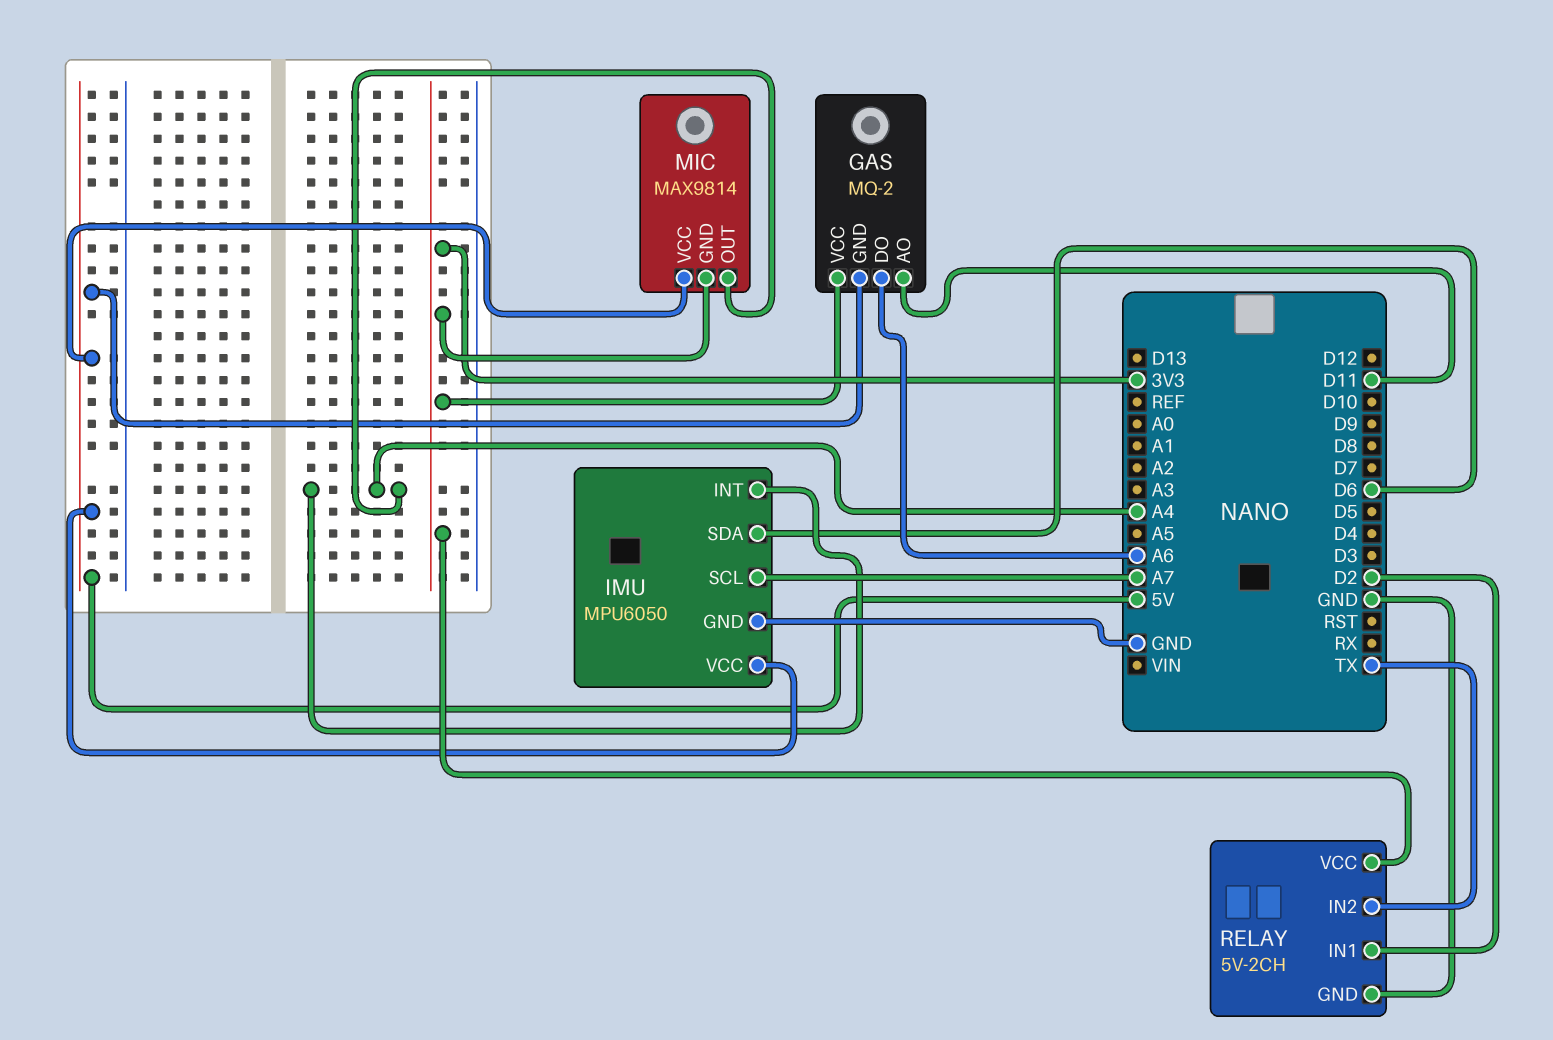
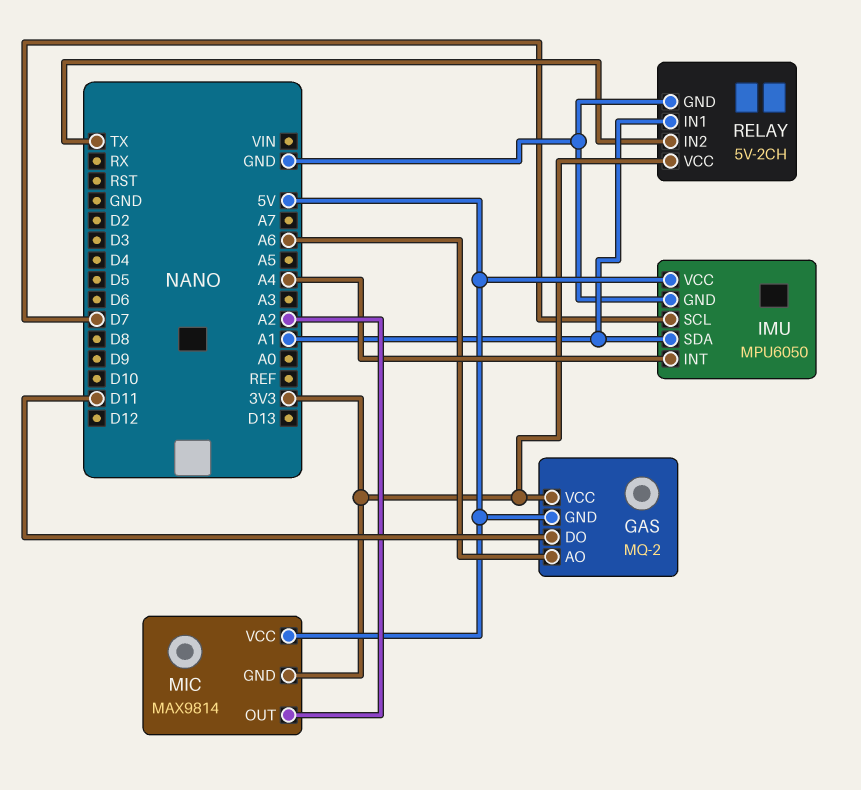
GAS pin AO: D11 -> A6
GAS pin DO: A6 -> D11
IMU pin SCL: A7 -> D7
IMU pin SDA: D6 -> A1
MIC pin OUT: A4 -> A2
RELAY pin IN1: D2 -> A1

